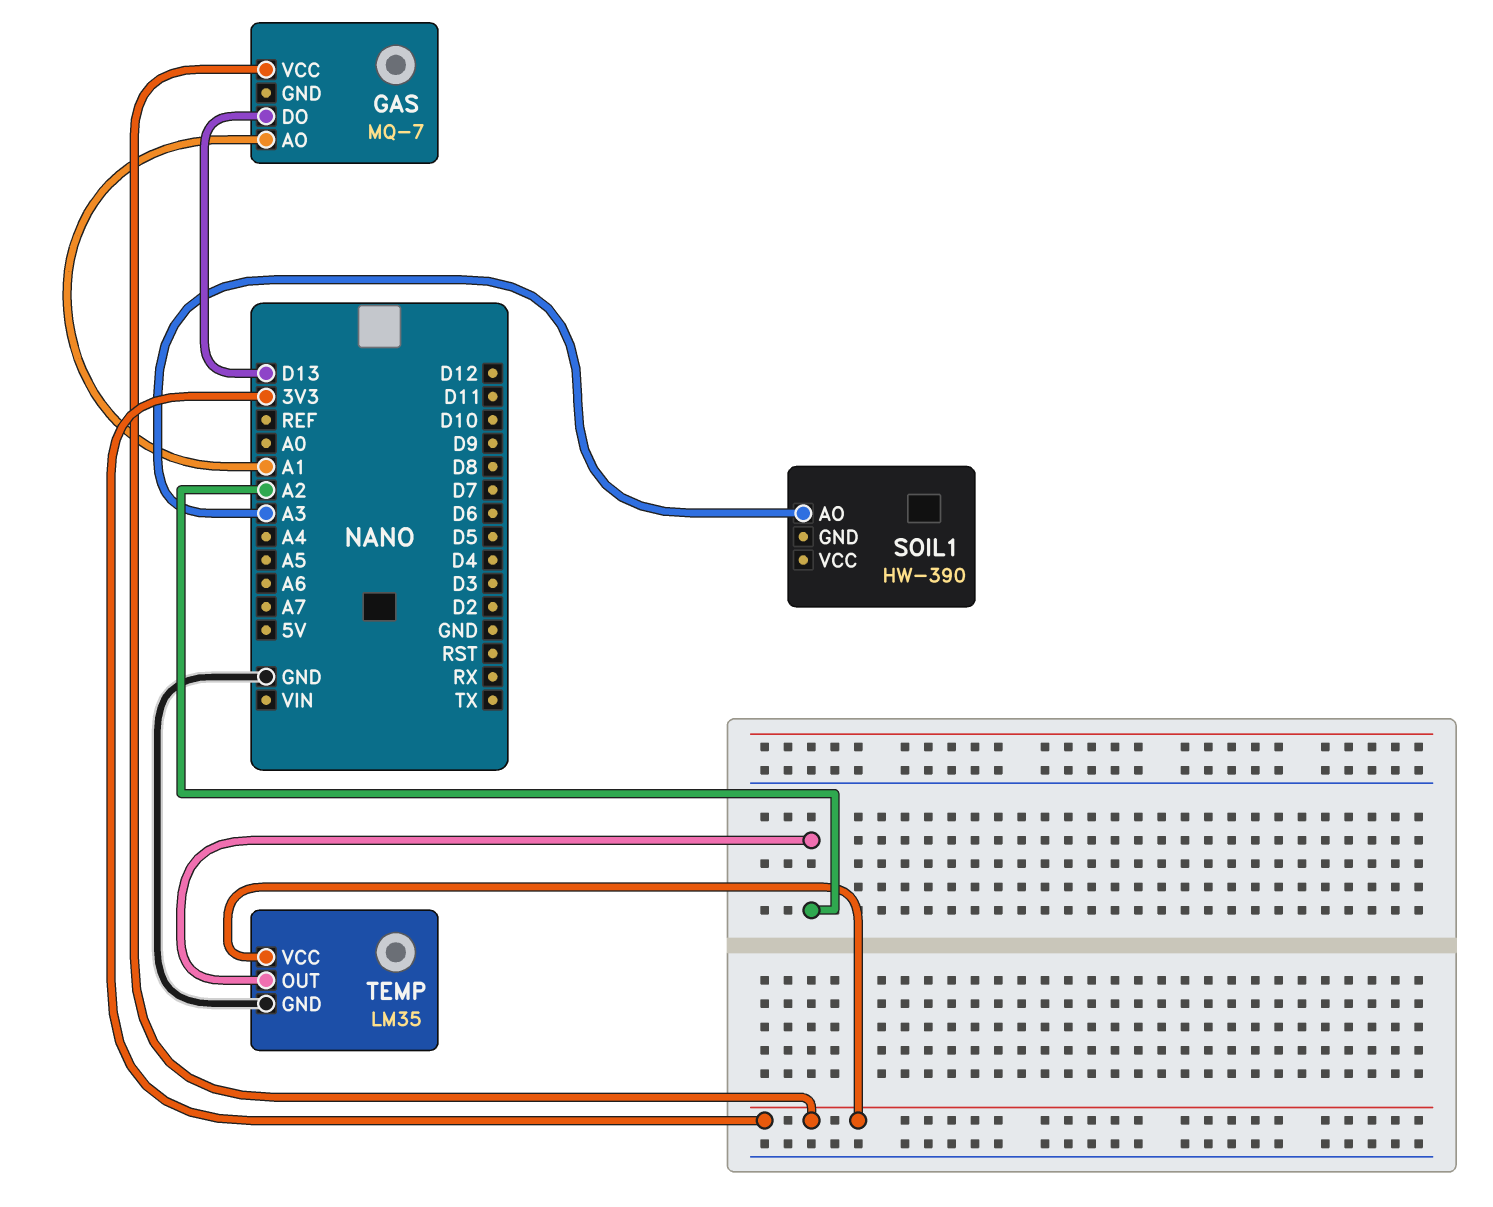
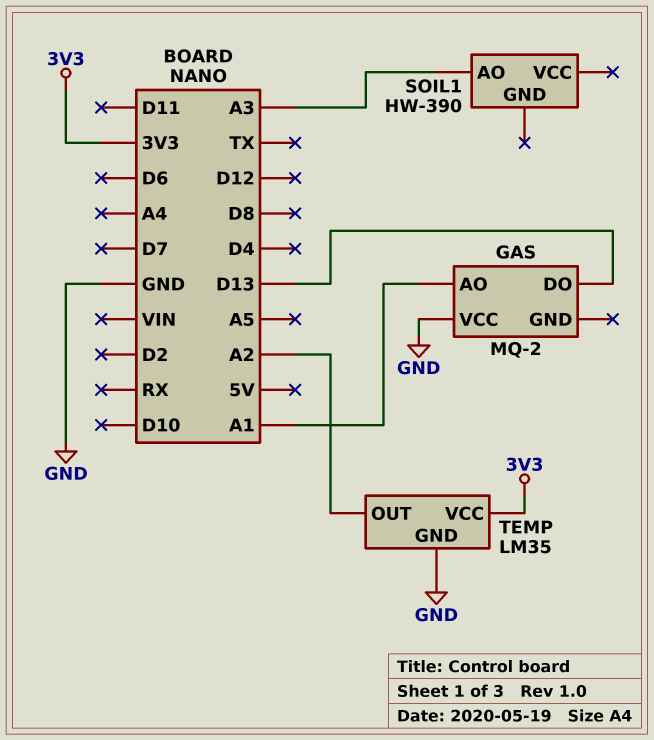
GAS: MQ-7 -> MQ-2
GAS pin VCC: 3V3 -> GND

